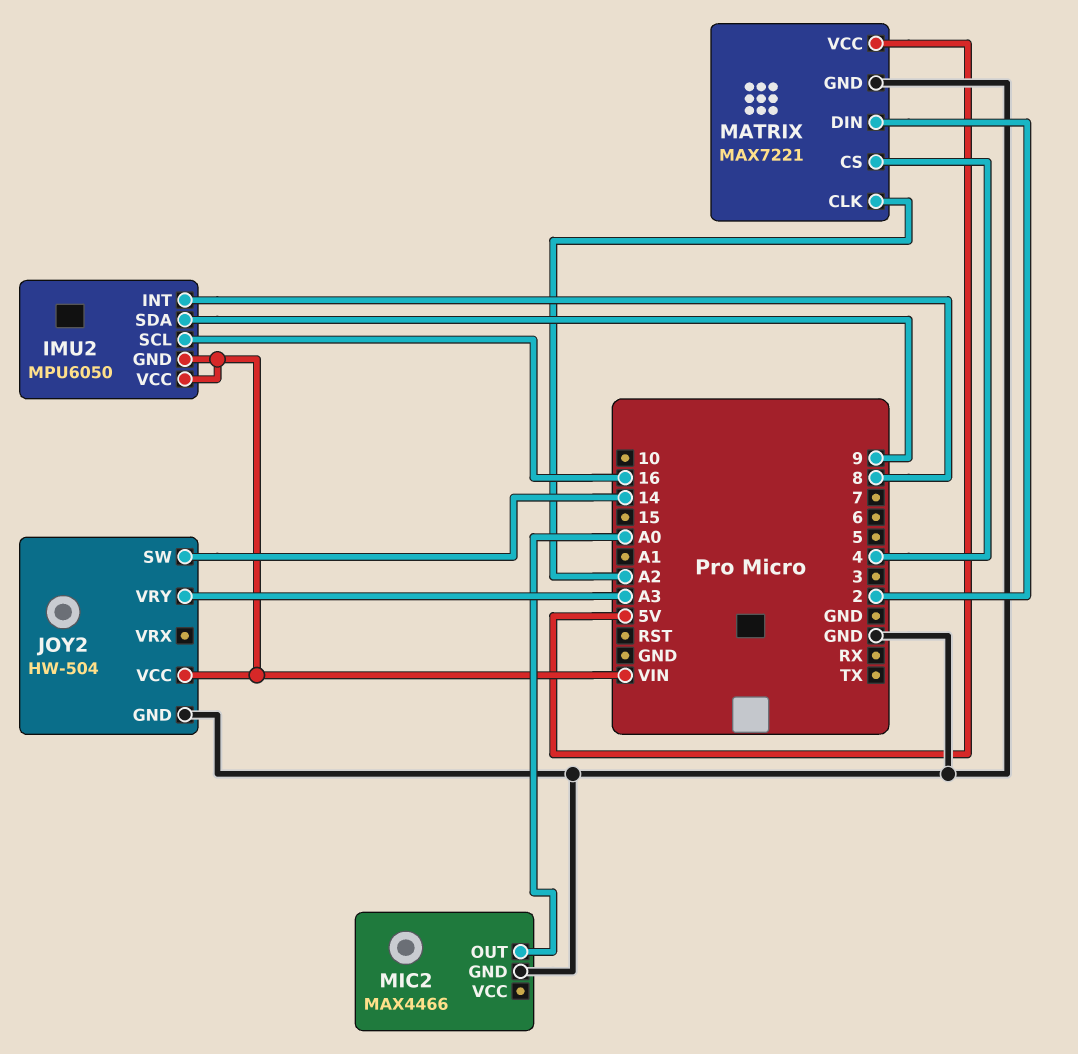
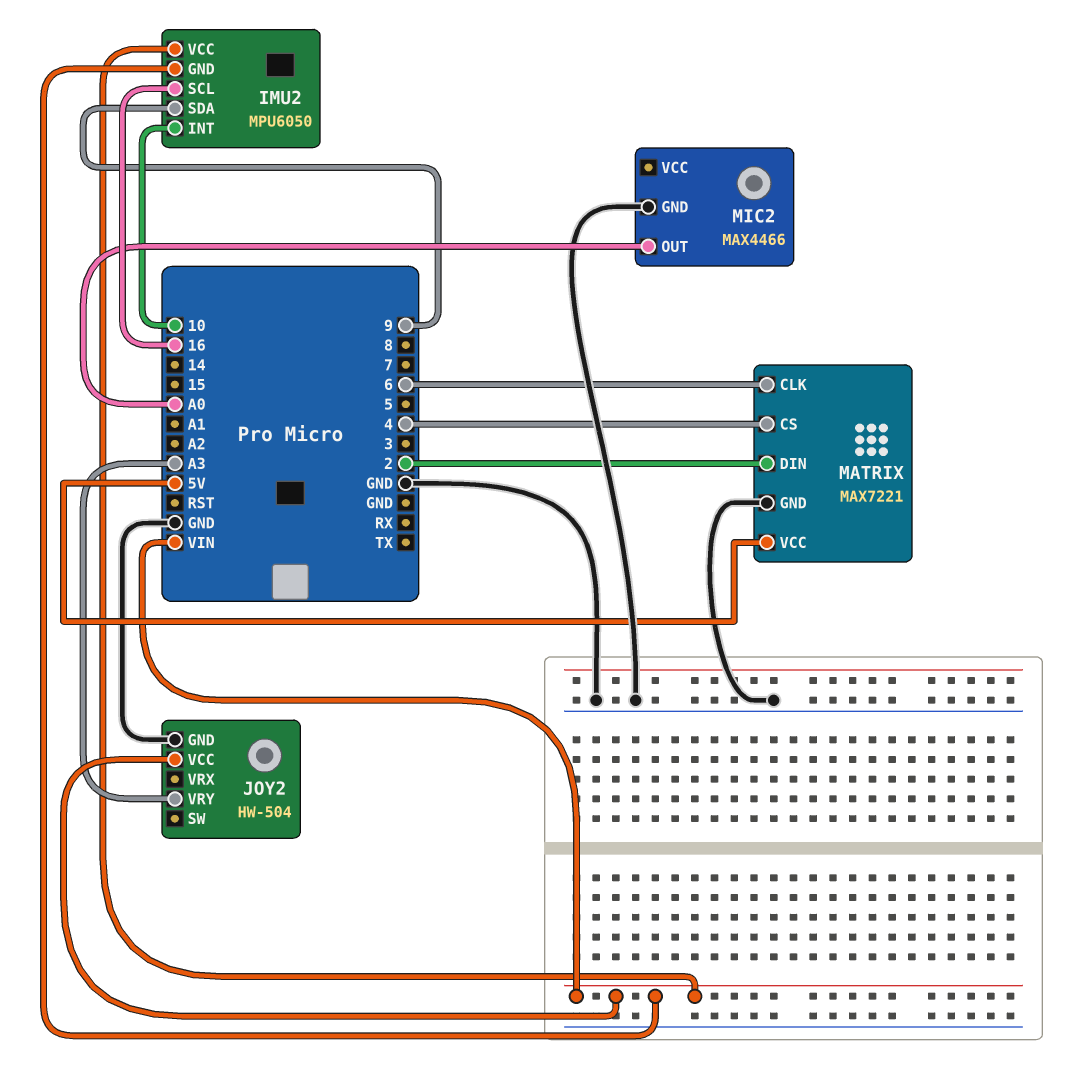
IMU2 pin INT: 8 -> 10
JOY2 pin SW: 14 -> none
MATRIX pin CLK: A2 -> 6

